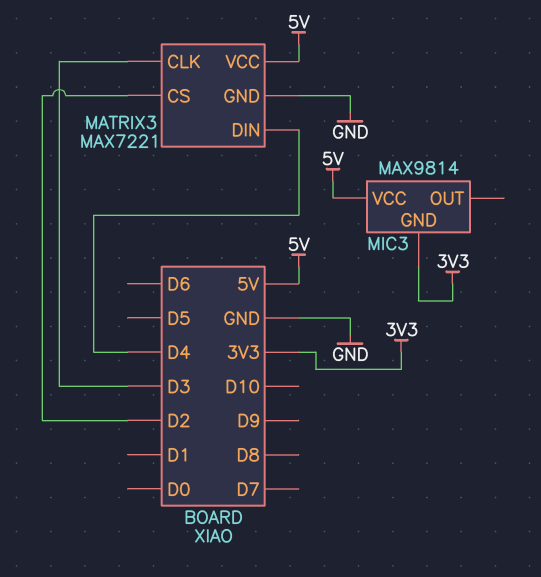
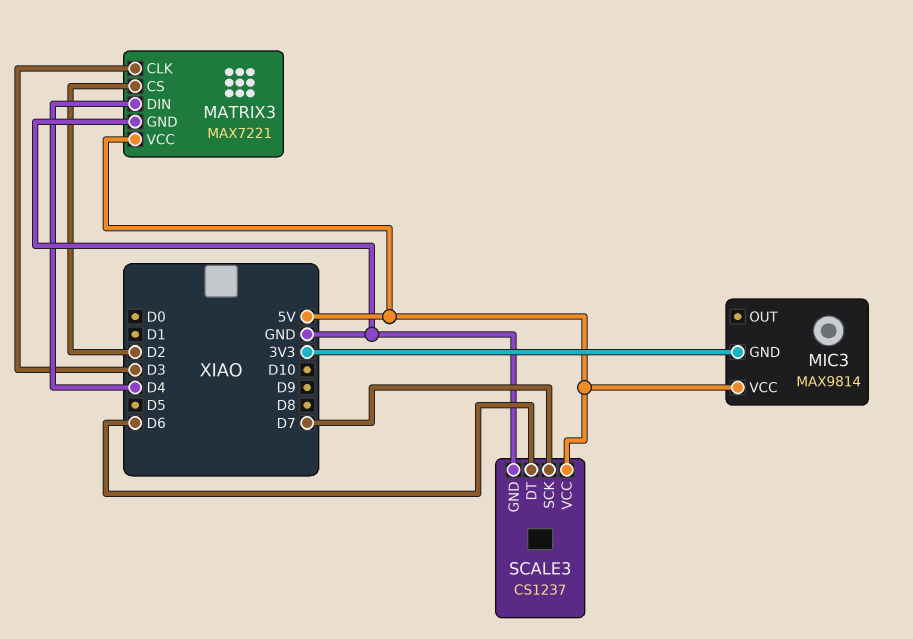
SCALE3: none -> CS1237
SCALE3 pin DT: none -> D6
SCALE3 pin GND: none -> GND
SCALE3 pin SCK: none -> D7
SCALE3 pin VCC: none -> 5V

